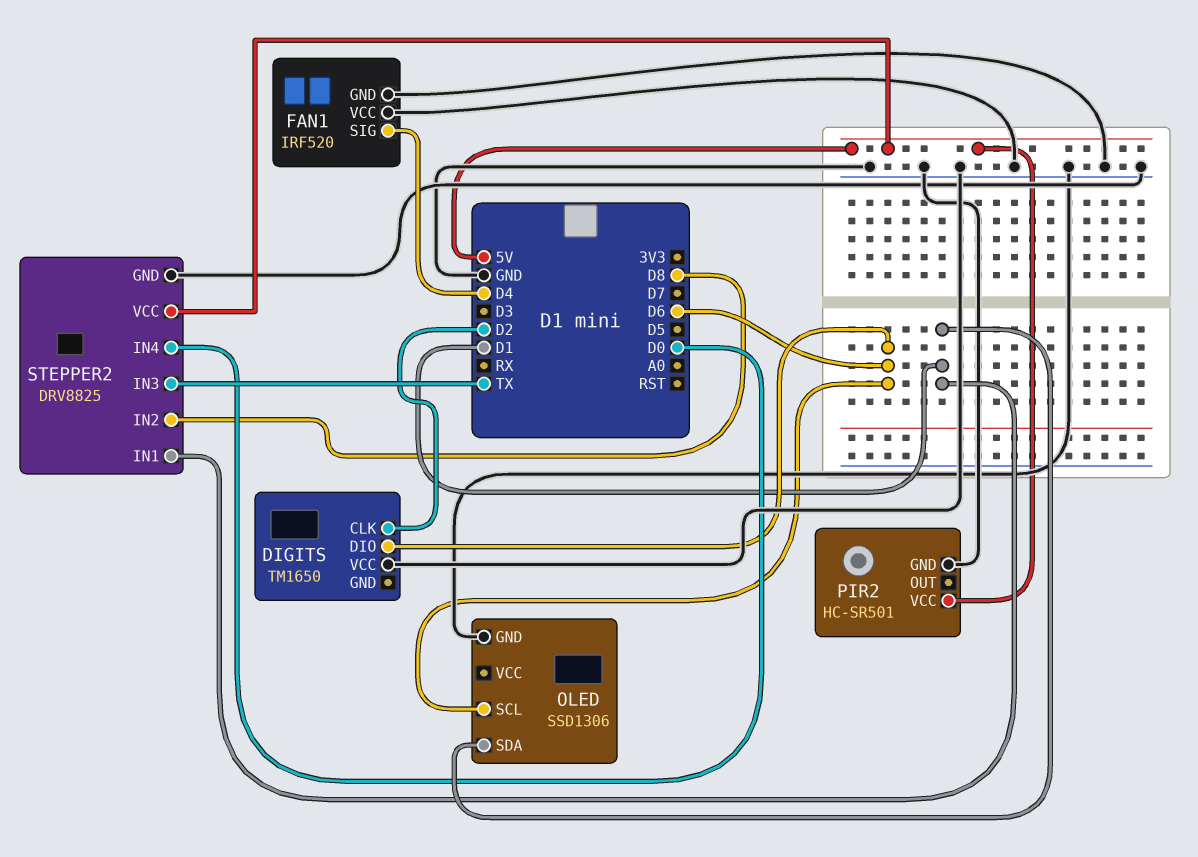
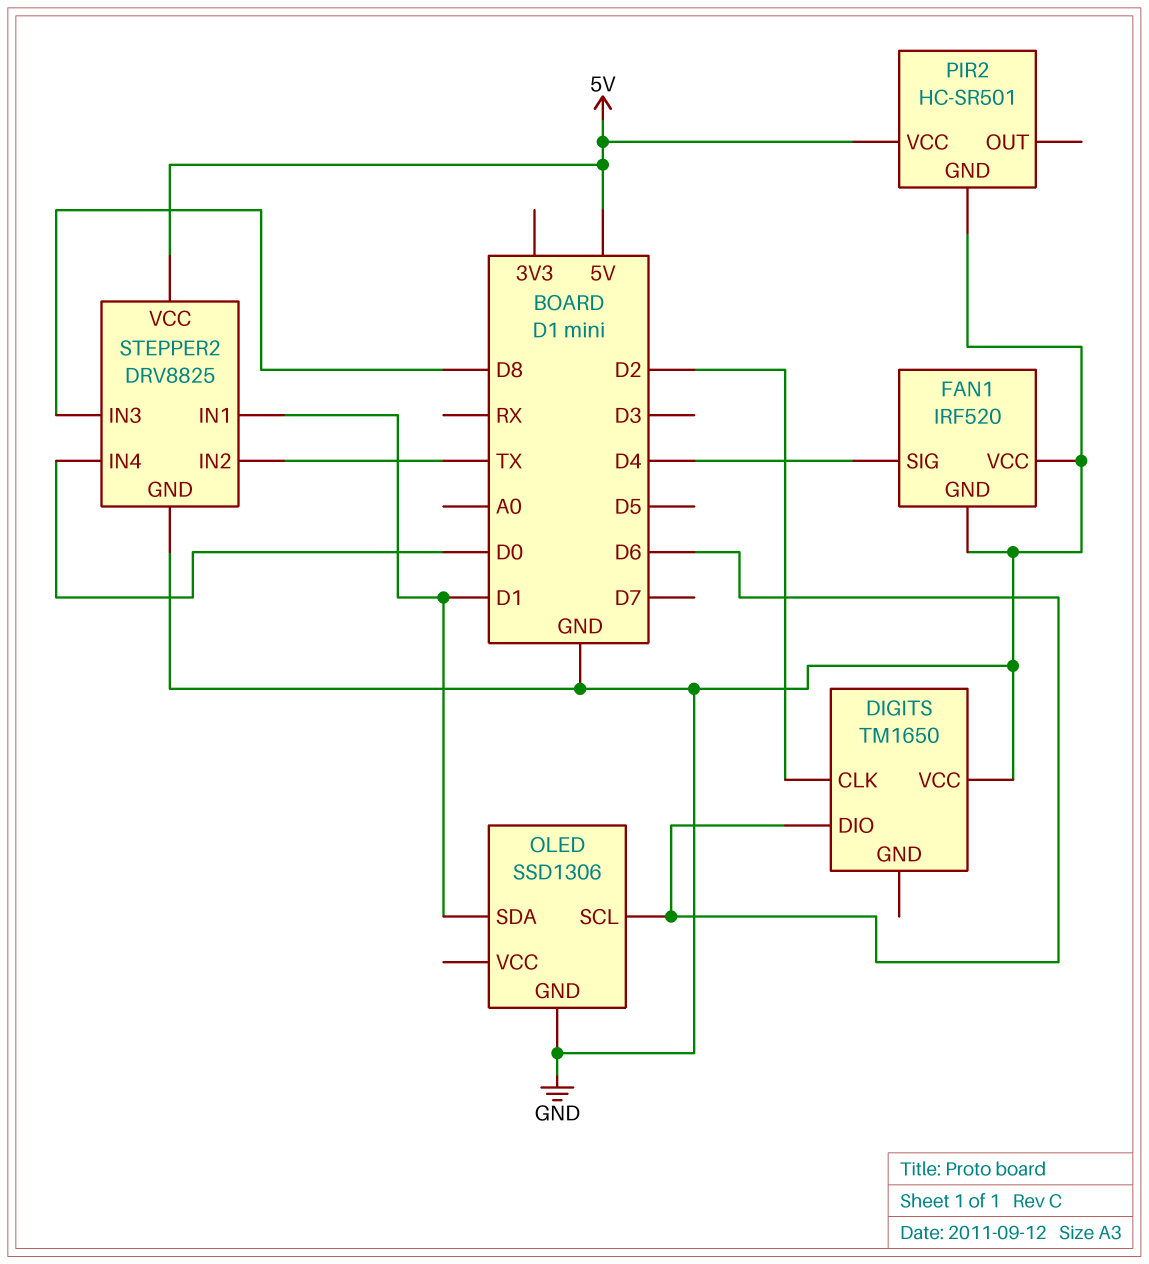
STEPPER2 pin IN2: D8 -> TX
STEPPER2 pin IN3: TX -> D8

